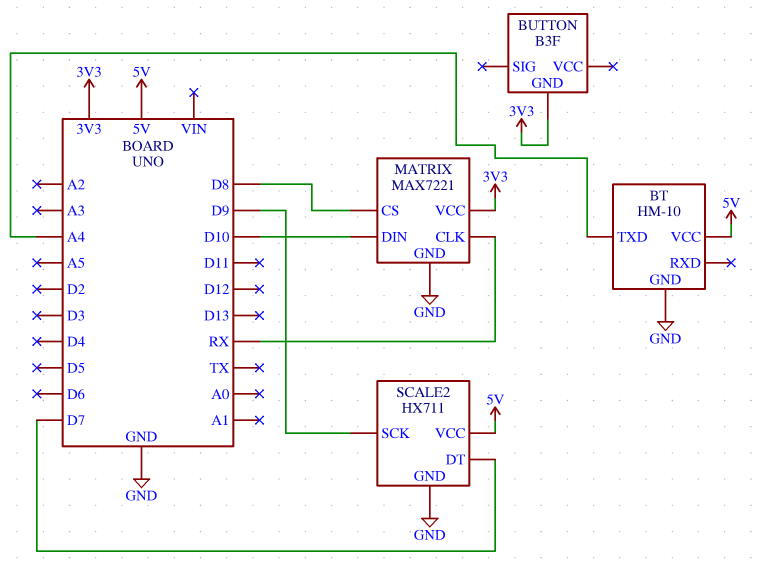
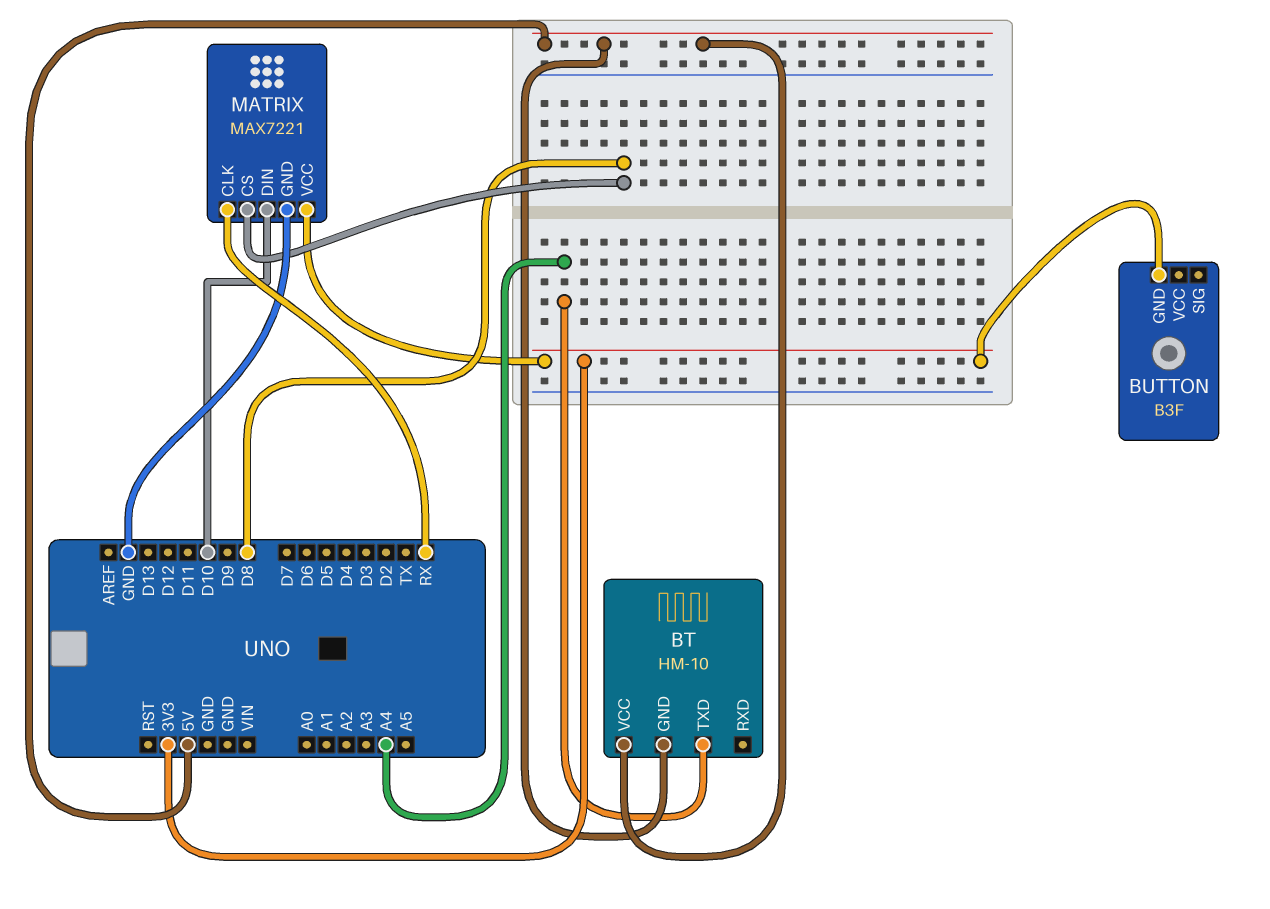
BT pin GND: GND -> 5V
SCALE2: HX711 -> none
SCALE2 pin DT: D7 -> none
SCALE2 pin GND: GND -> none
SCALE2 pin SCK: D9 -> none
SCALE2 pin VCC: 5V -> none

